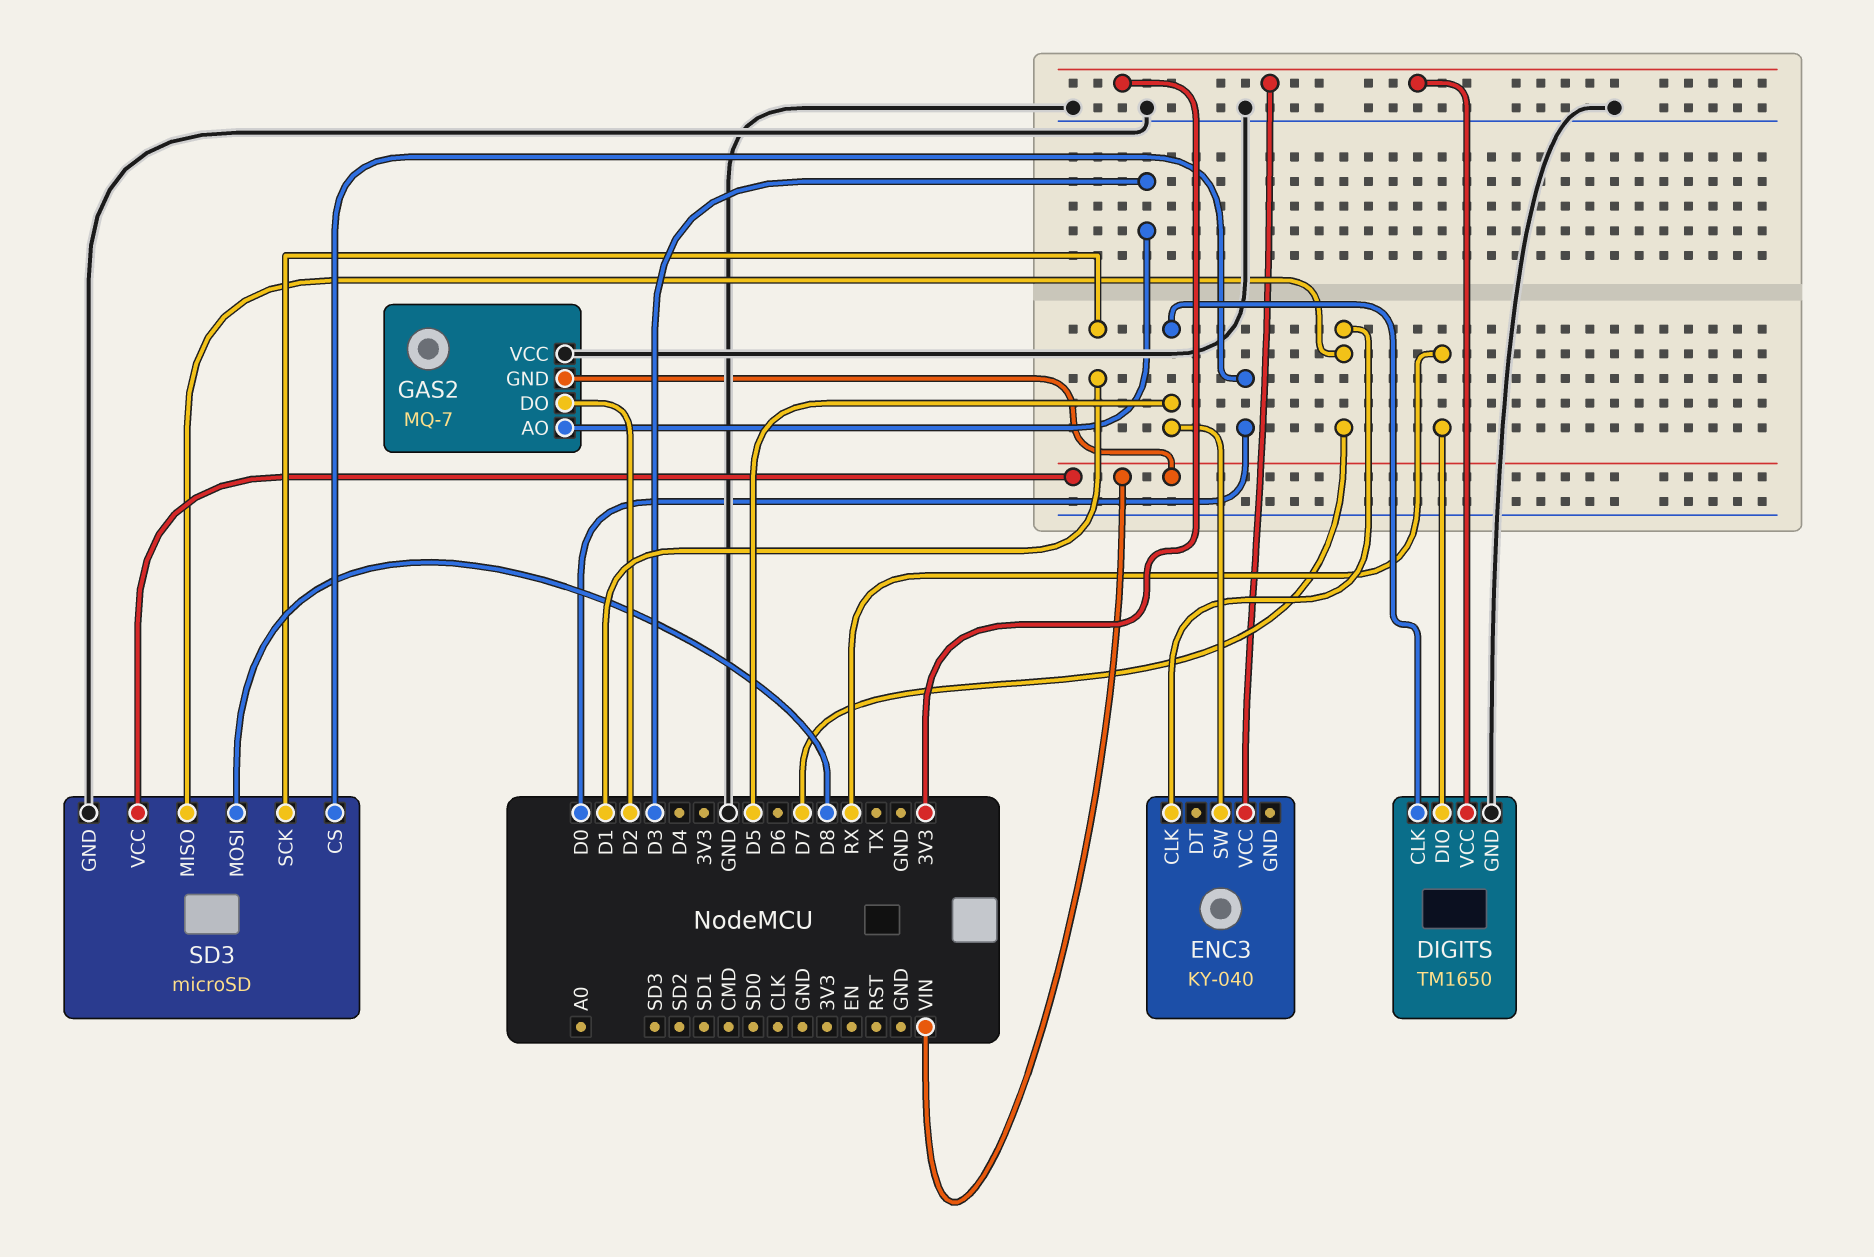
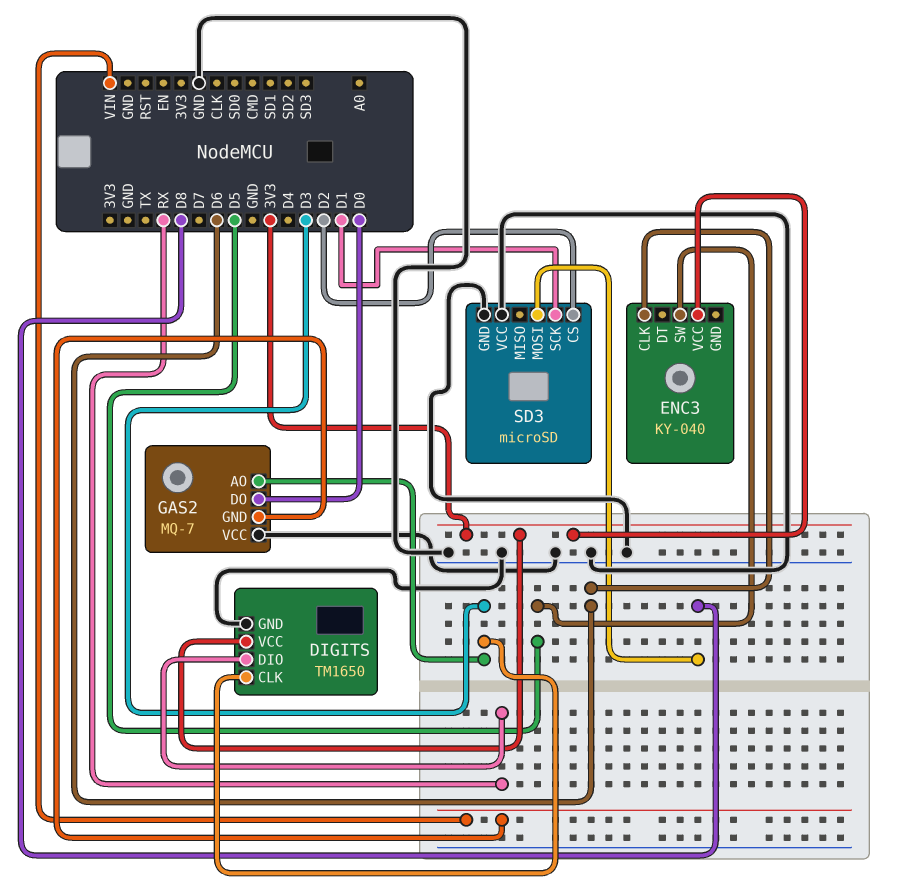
DIGITS pin CLK: D5 -> D3
ENC3 pin CLK: D7 -> D6
GAS2 pin DO: D2 -> D0
SD3 pin CS: D0 -> D2
SD3 pin MISO: D7 -> none
SD3 pin VCC: VIN -> GND

